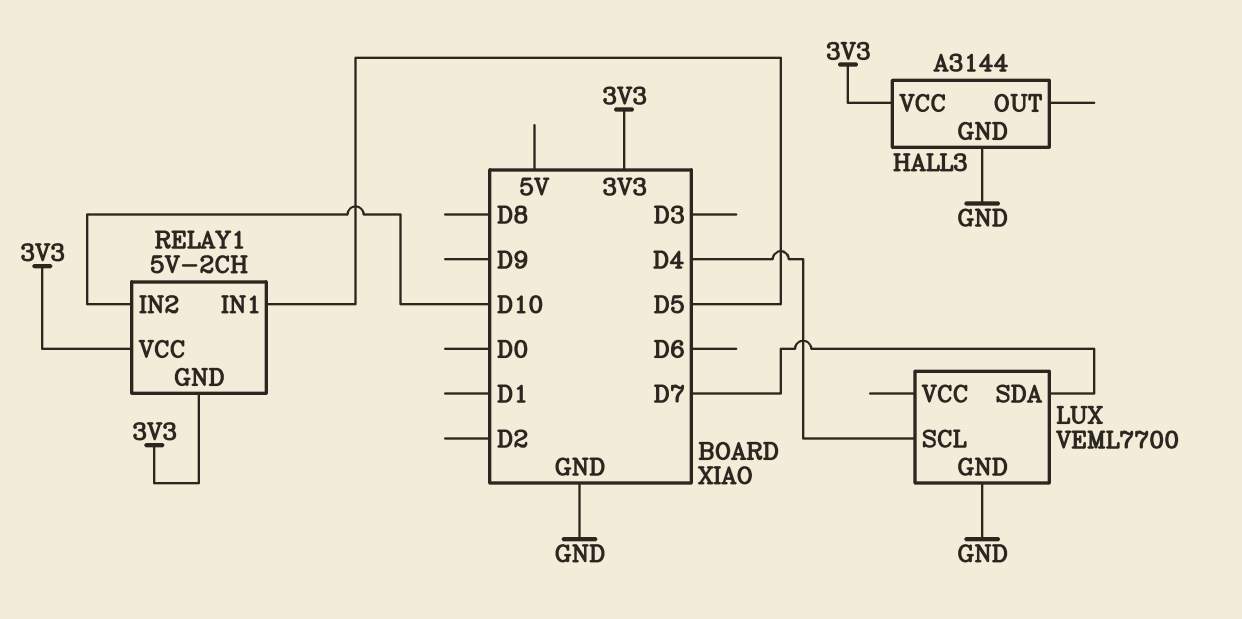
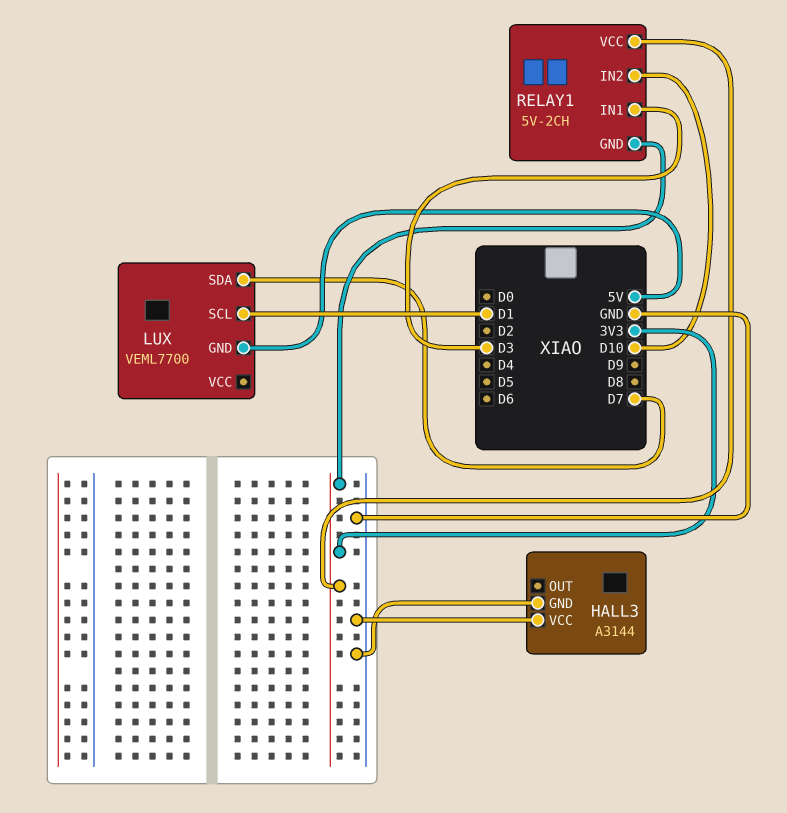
HALL3 pin VCC: 3V3 -> GND
LUX pin GND: GND -> 5V
LUX pin SCL: D4 -> D1
RELAY1 pin IN1: D5 -> D3

